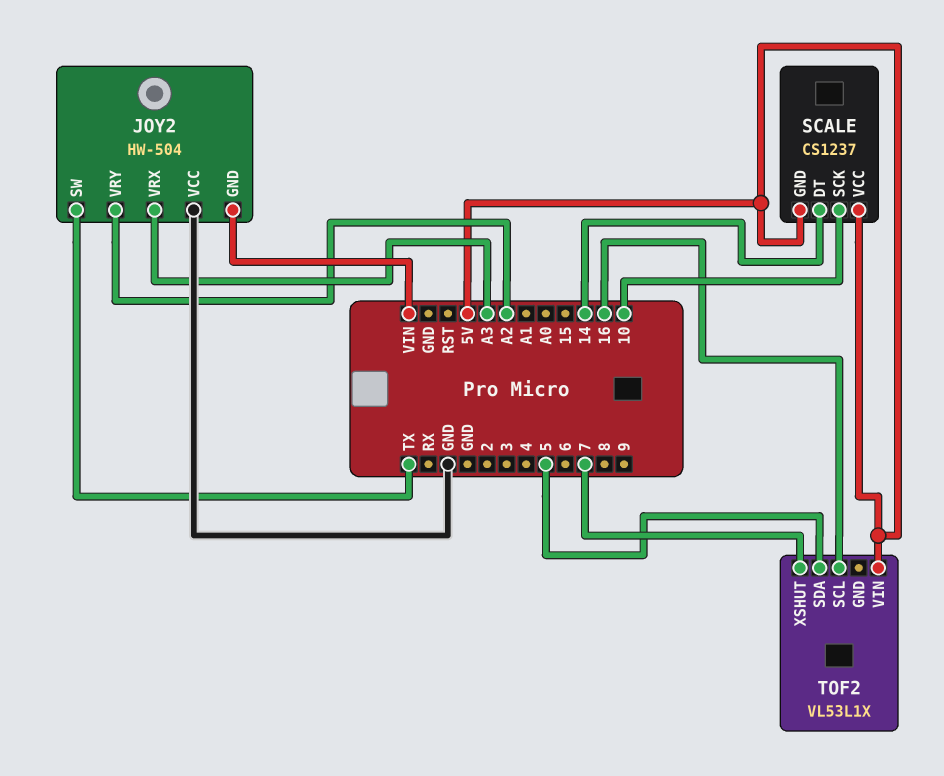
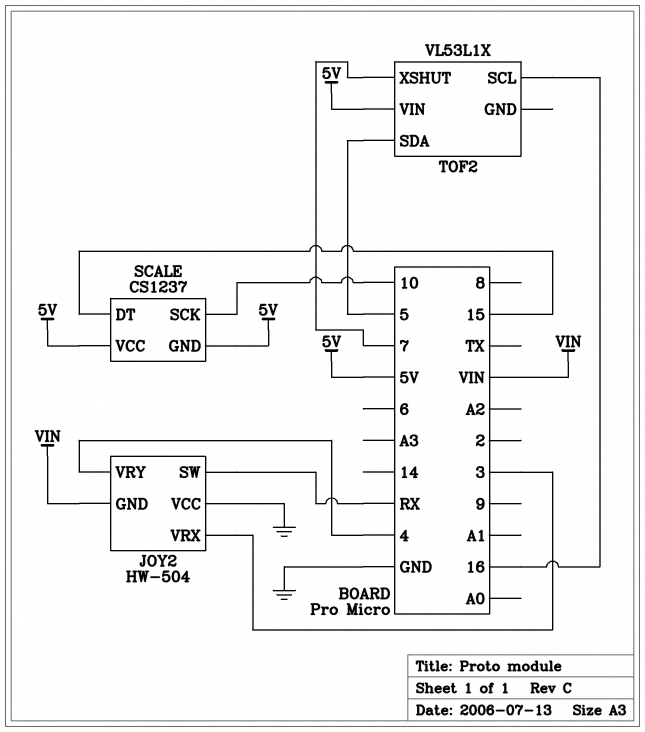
JOY2 pin SW: TX -> RX
JOY2 pin VRX: A3 -> 3
JOY2 pin VRY: A2 -> 4
SCALE pin DT: 14 -> 15

